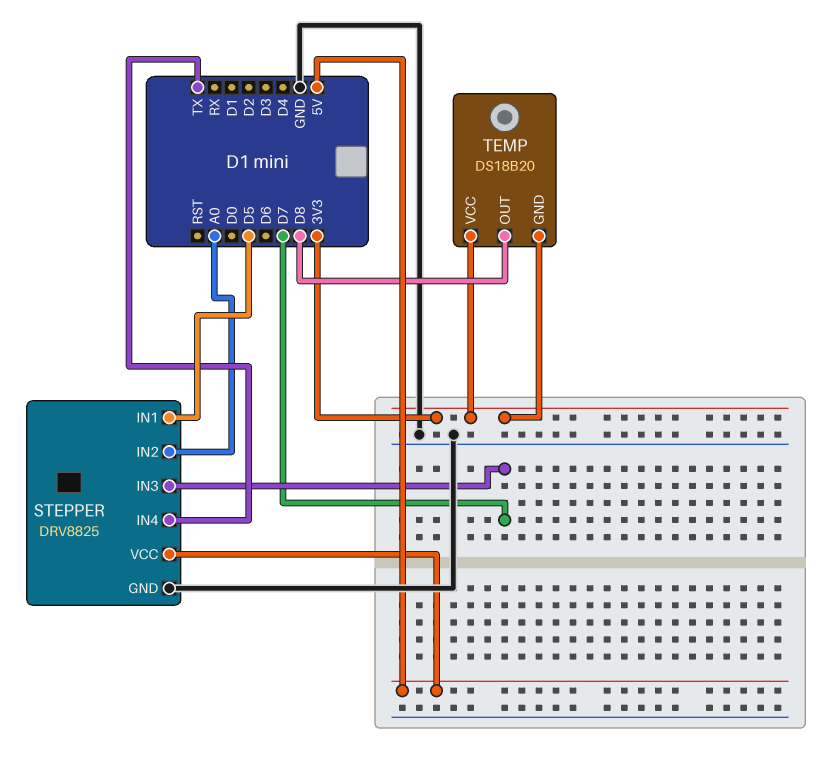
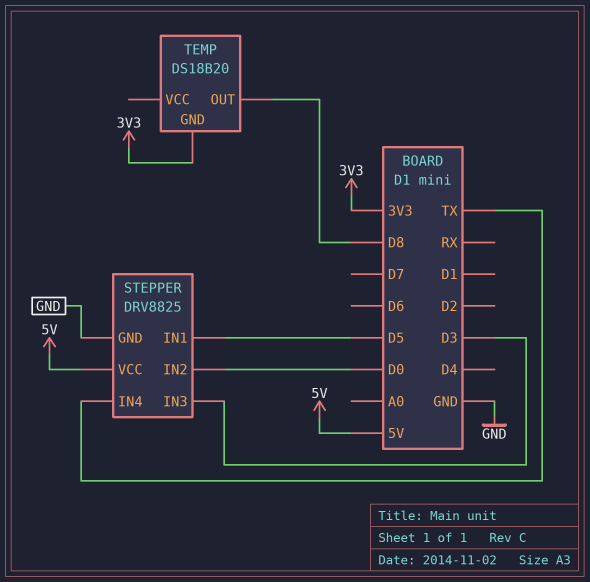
STEPPER pin IN2: A0 -> D0
STEPPER pin IN3: D7 -> D3
TEMP pin VCC: 3V3 -> none

